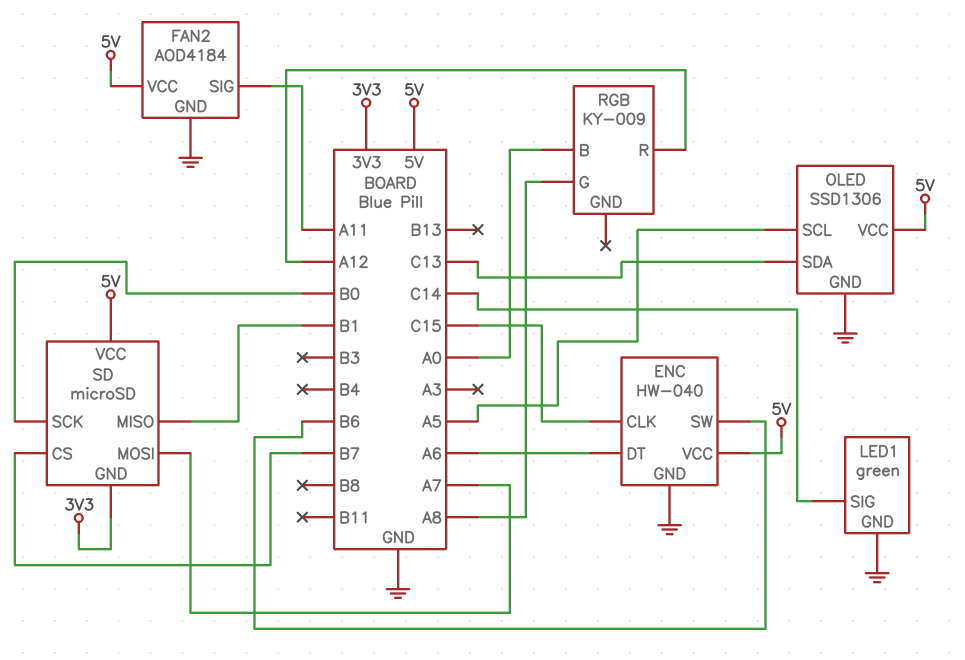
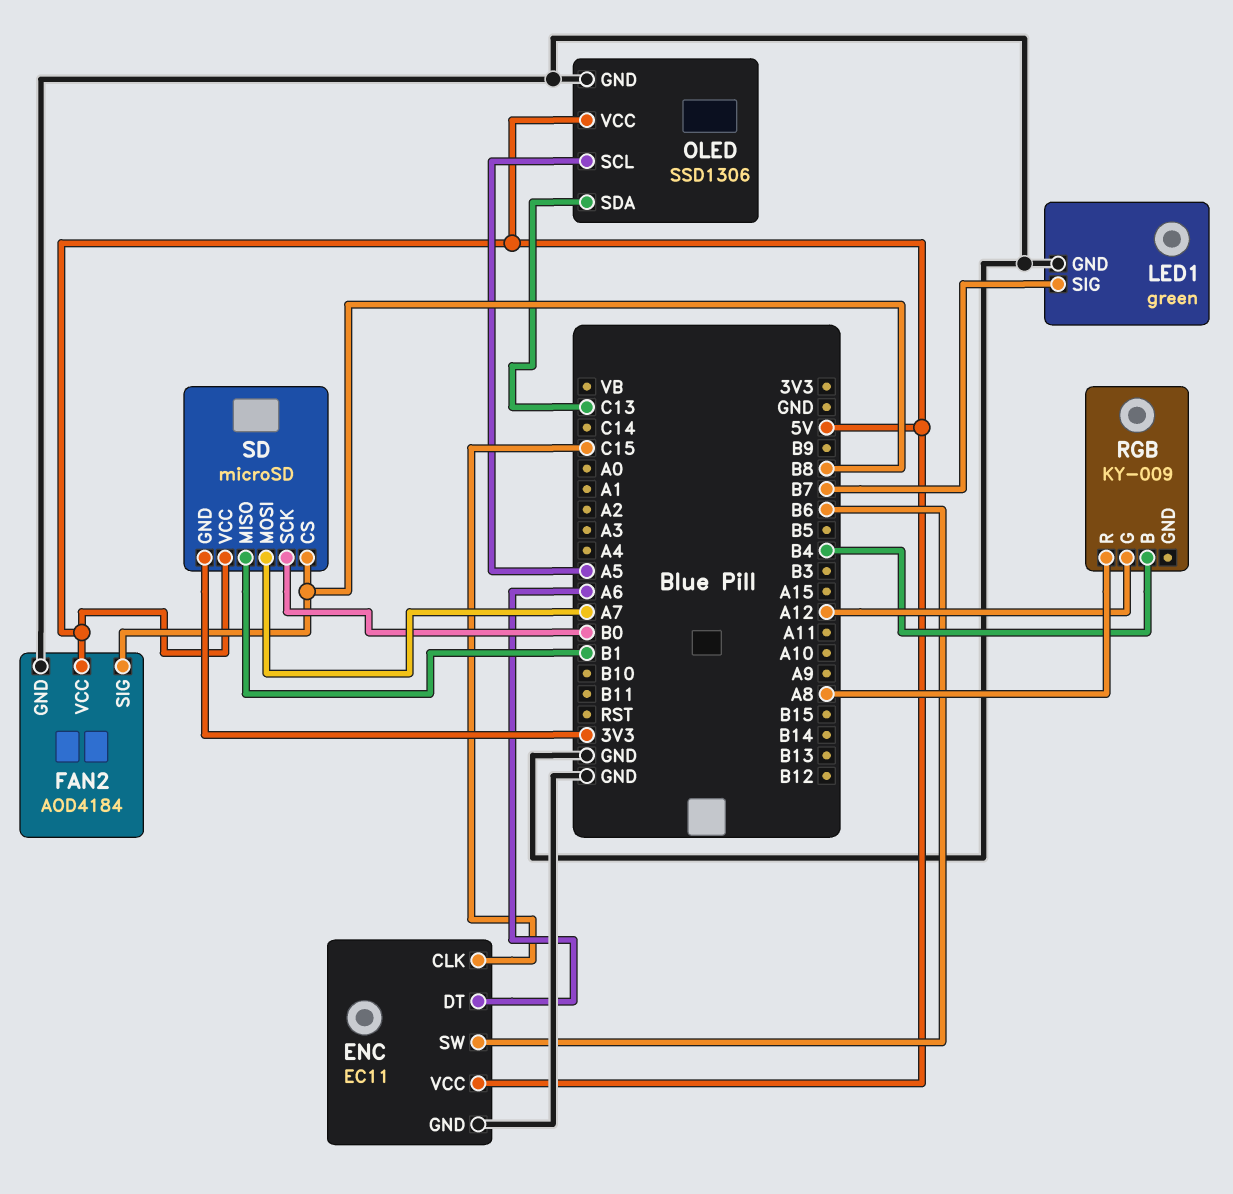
ENC: HW-040 -> EC11
FAN2 pin SIG: A11 -> B8
LED1 pin SIG: C14 -> B7
RGB pin B: A0 -> B4
RGB pin G: A8 -> A12
RGB pin R: A12 -> A8
SD pin CS: B7 -> B8

